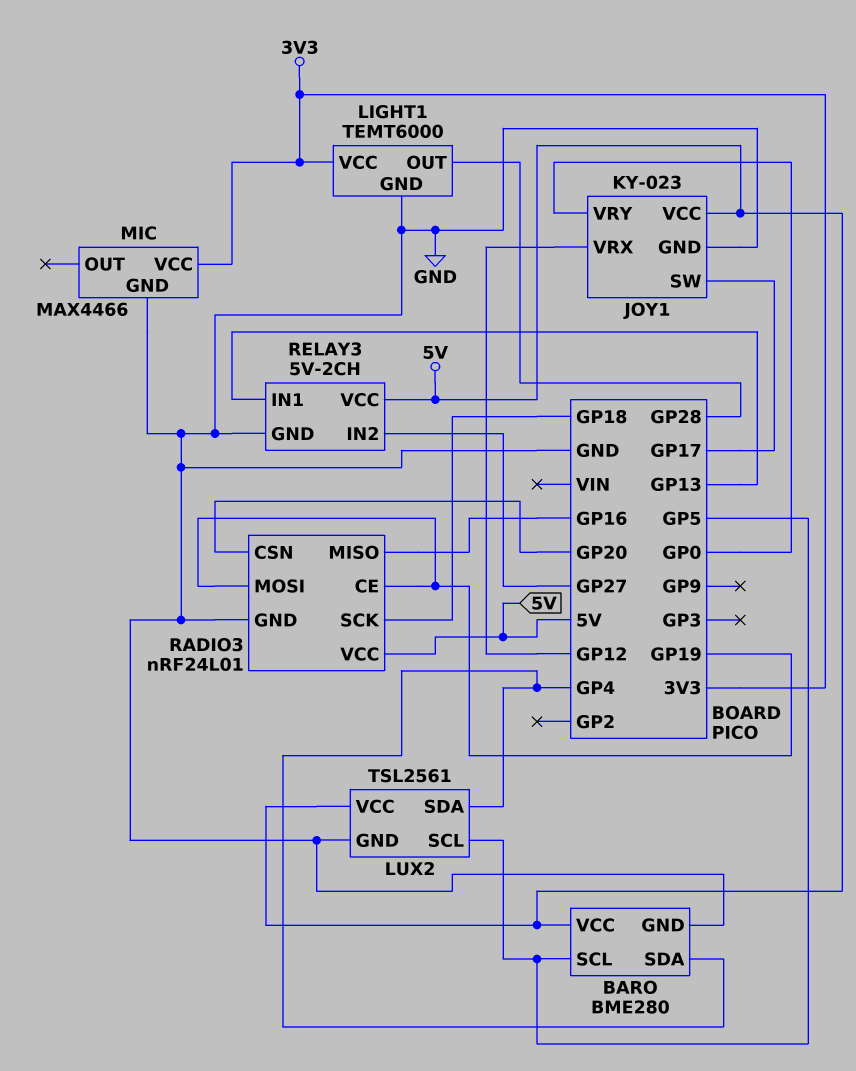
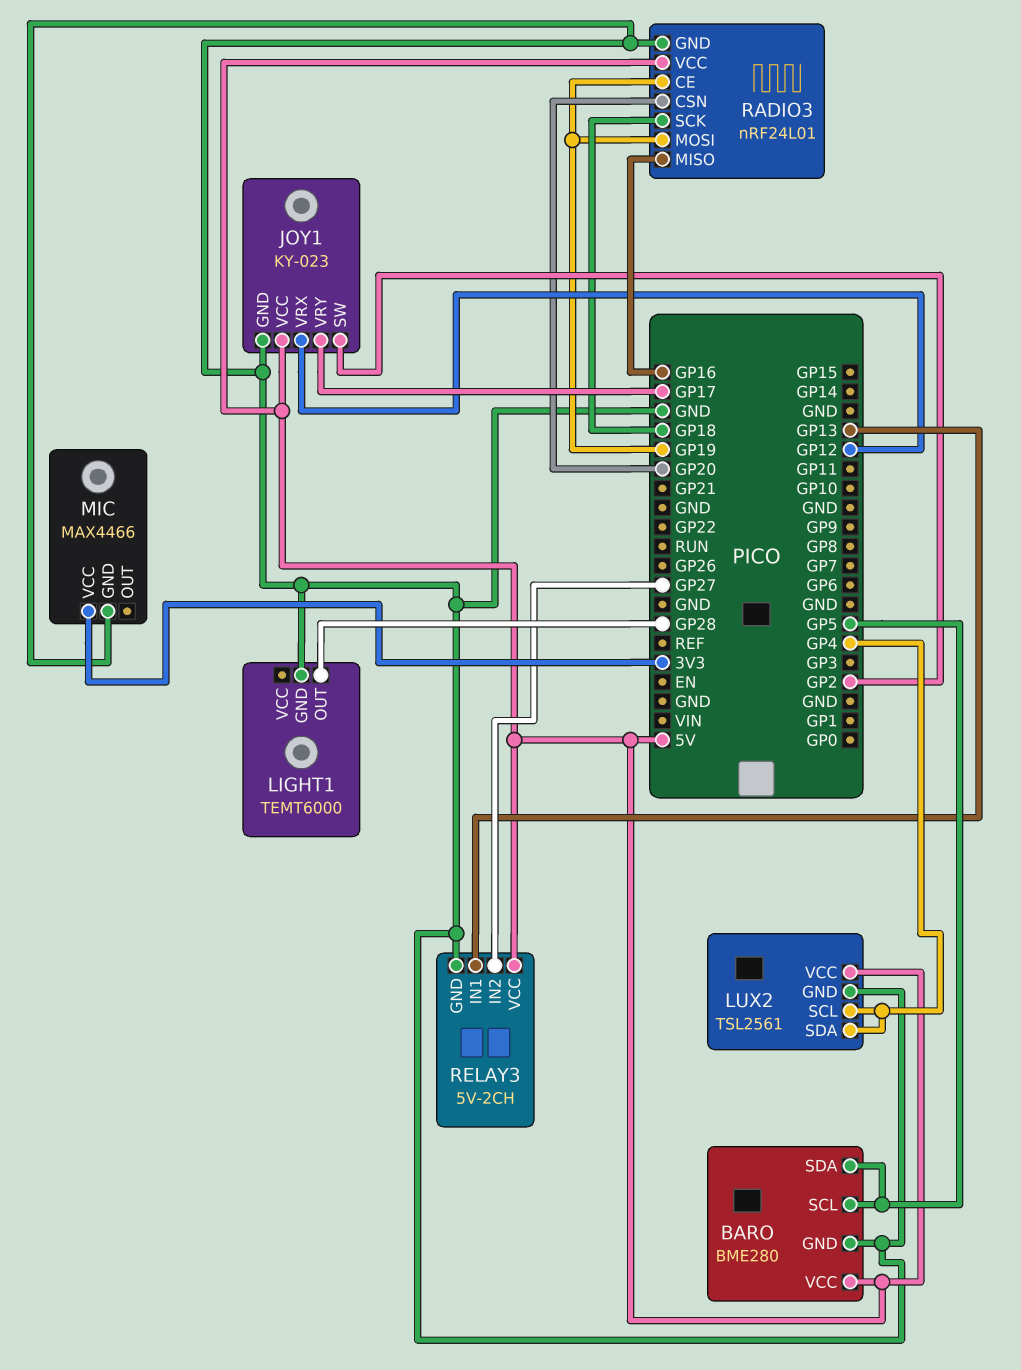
BARO pin SDA: GP4 -> GP5
JOY1 pin SW: GP17 -> GP2
JOY1 pin VRY: GP0 -> GP17
LIGHT1 pin VCC: 3V3 -> none
LUX2 pin SCL: GP5 -> GP4

